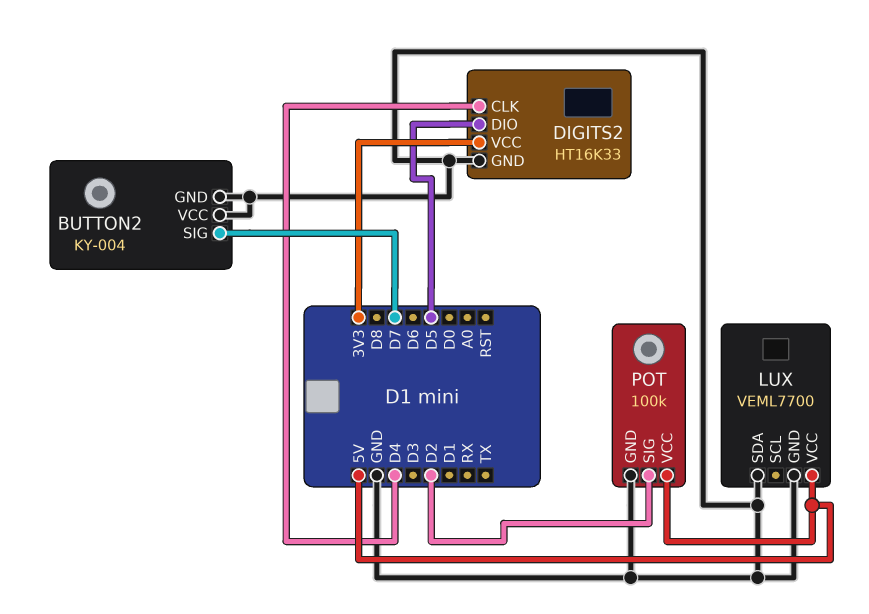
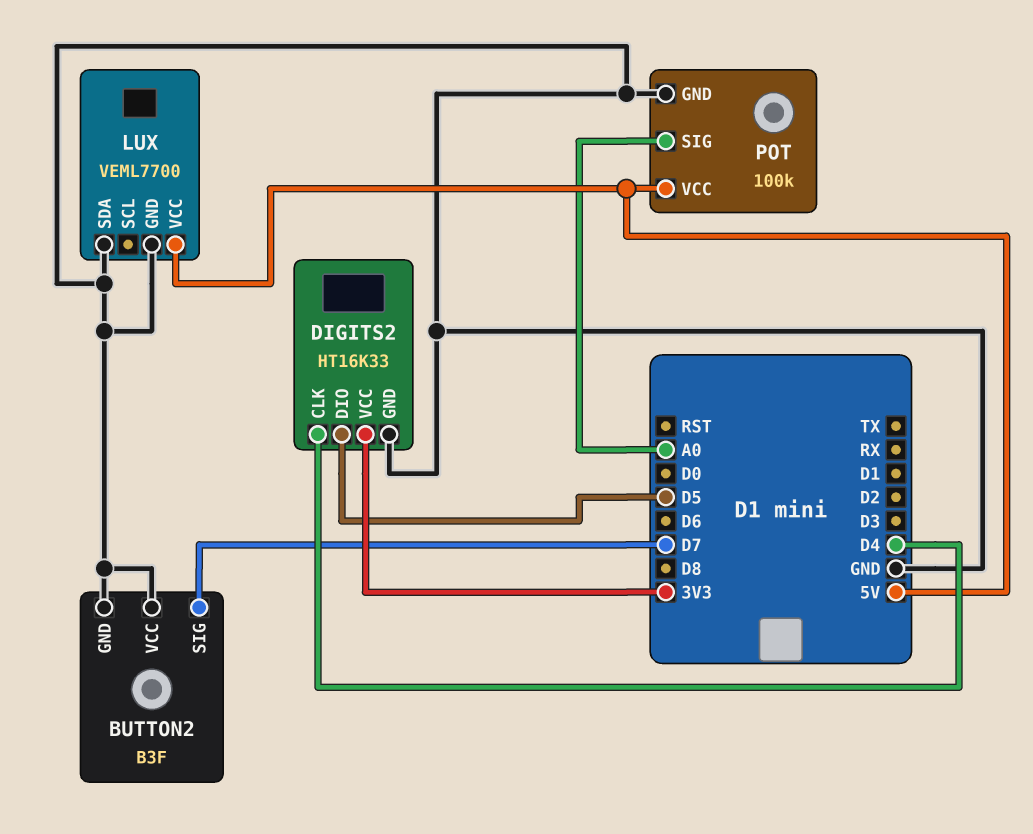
BUTTON2: KY-004 -> B3F
POT pin SIG: D2 -> A0

